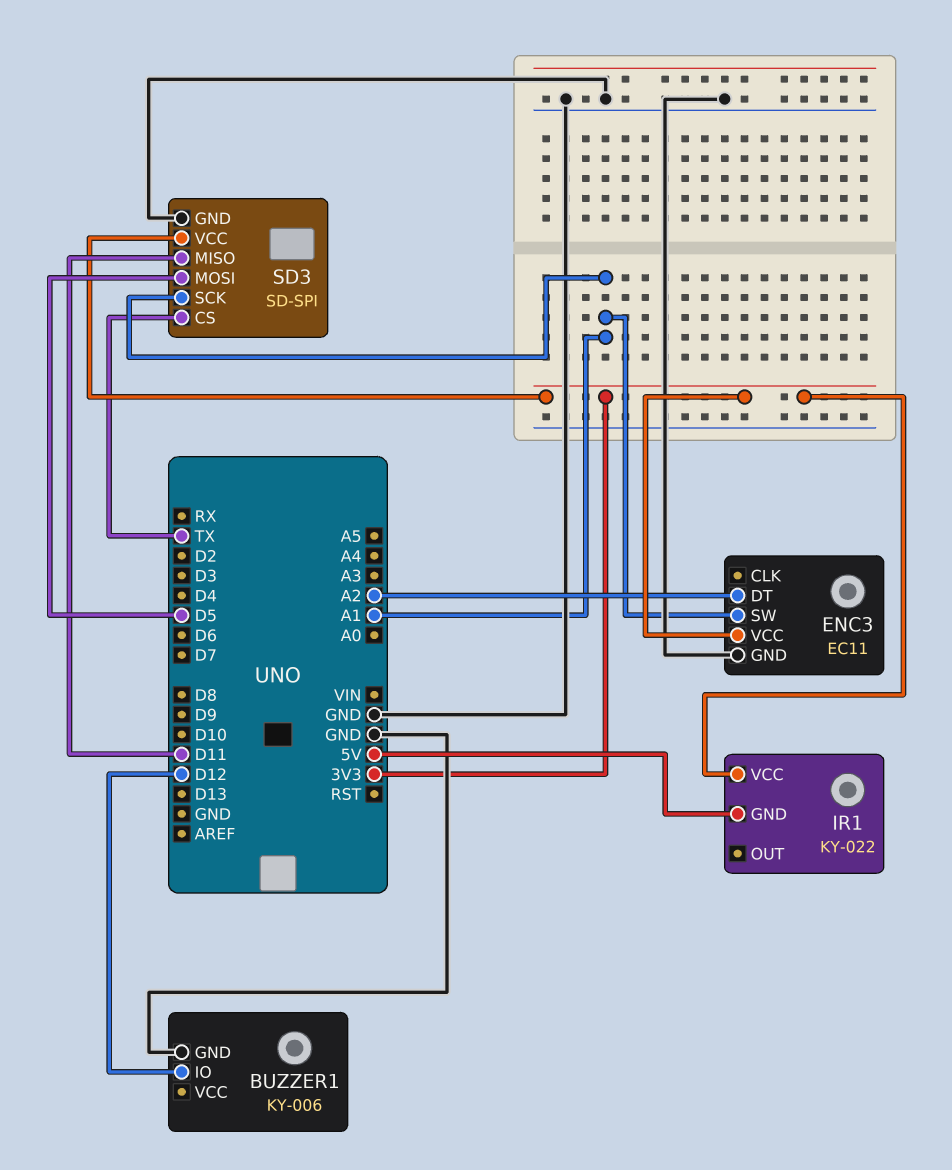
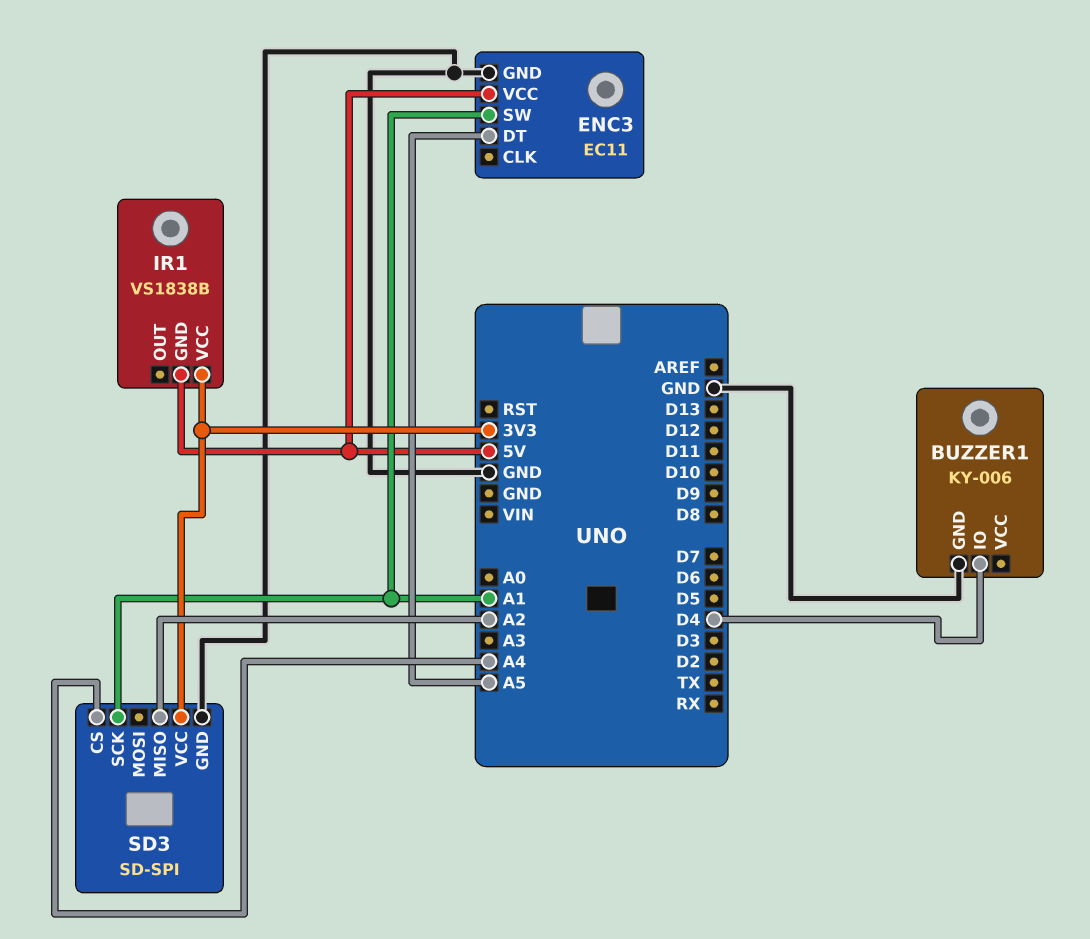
BUZZER1 pin IO: D12 -> D4
ENC3 pin DT: A2 -> A5
ENC3 pin VCC: 3V3 -> 5V
IR1: KY-022 -> VS1838B
SD3 pin CS: TX -> A4
SD3 pin MISO: D11 -> A2
SD3 pin MOSI: D5 -> none

